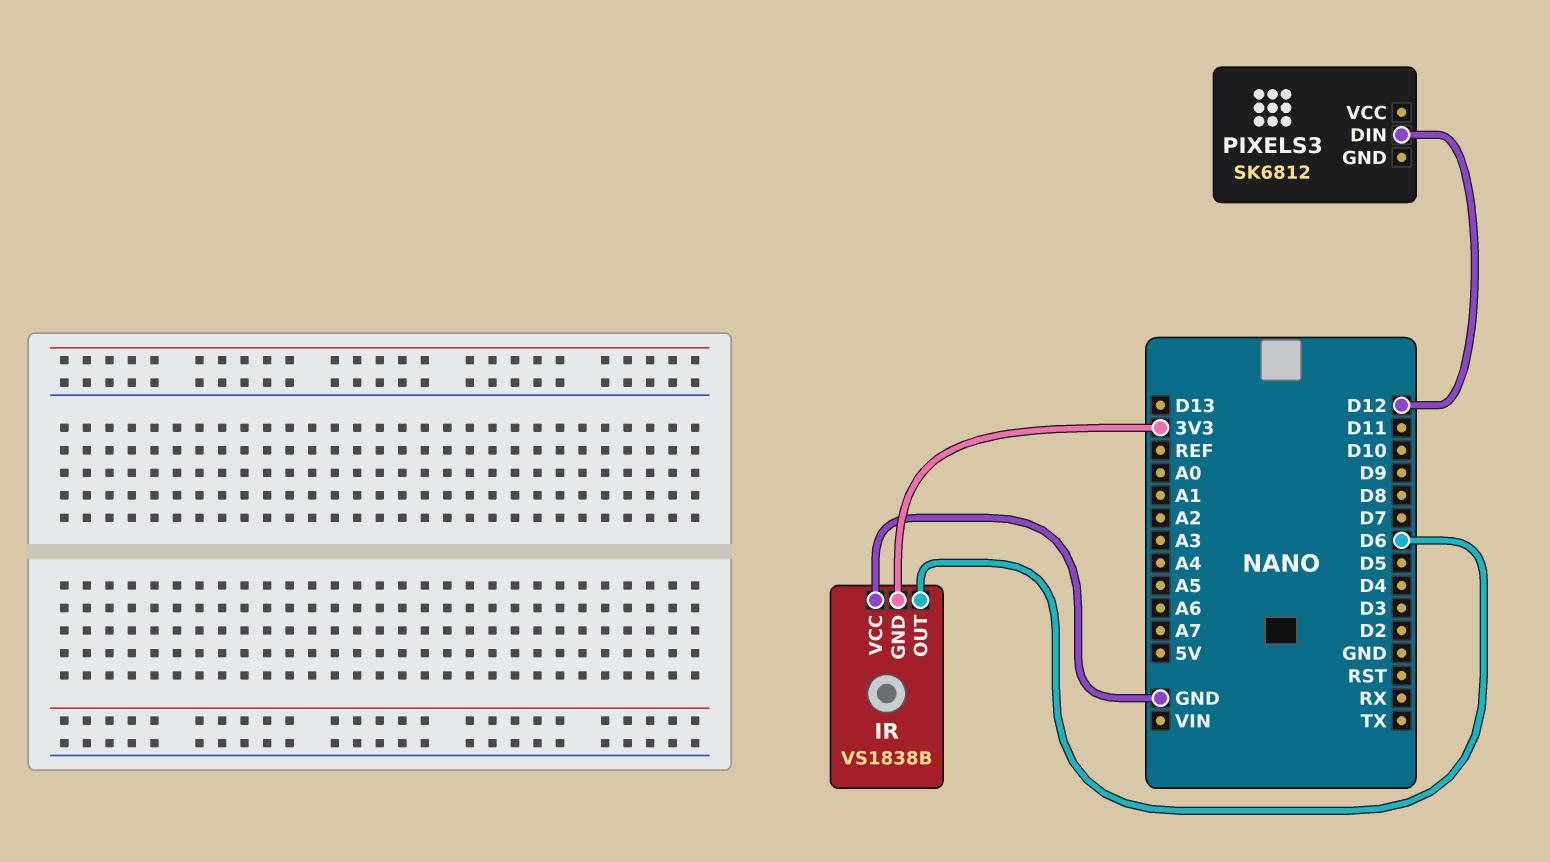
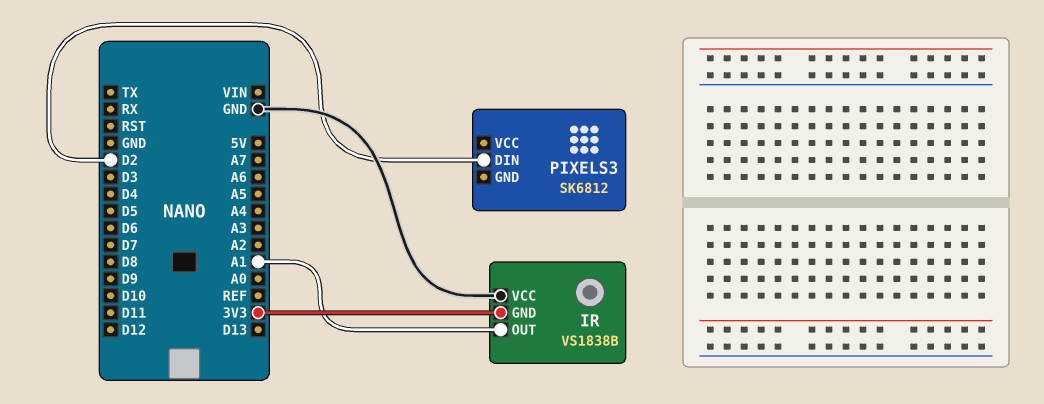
IR pin OUT: D6 -> A1
PIXELS3 pin DIN: D12 -> D2

